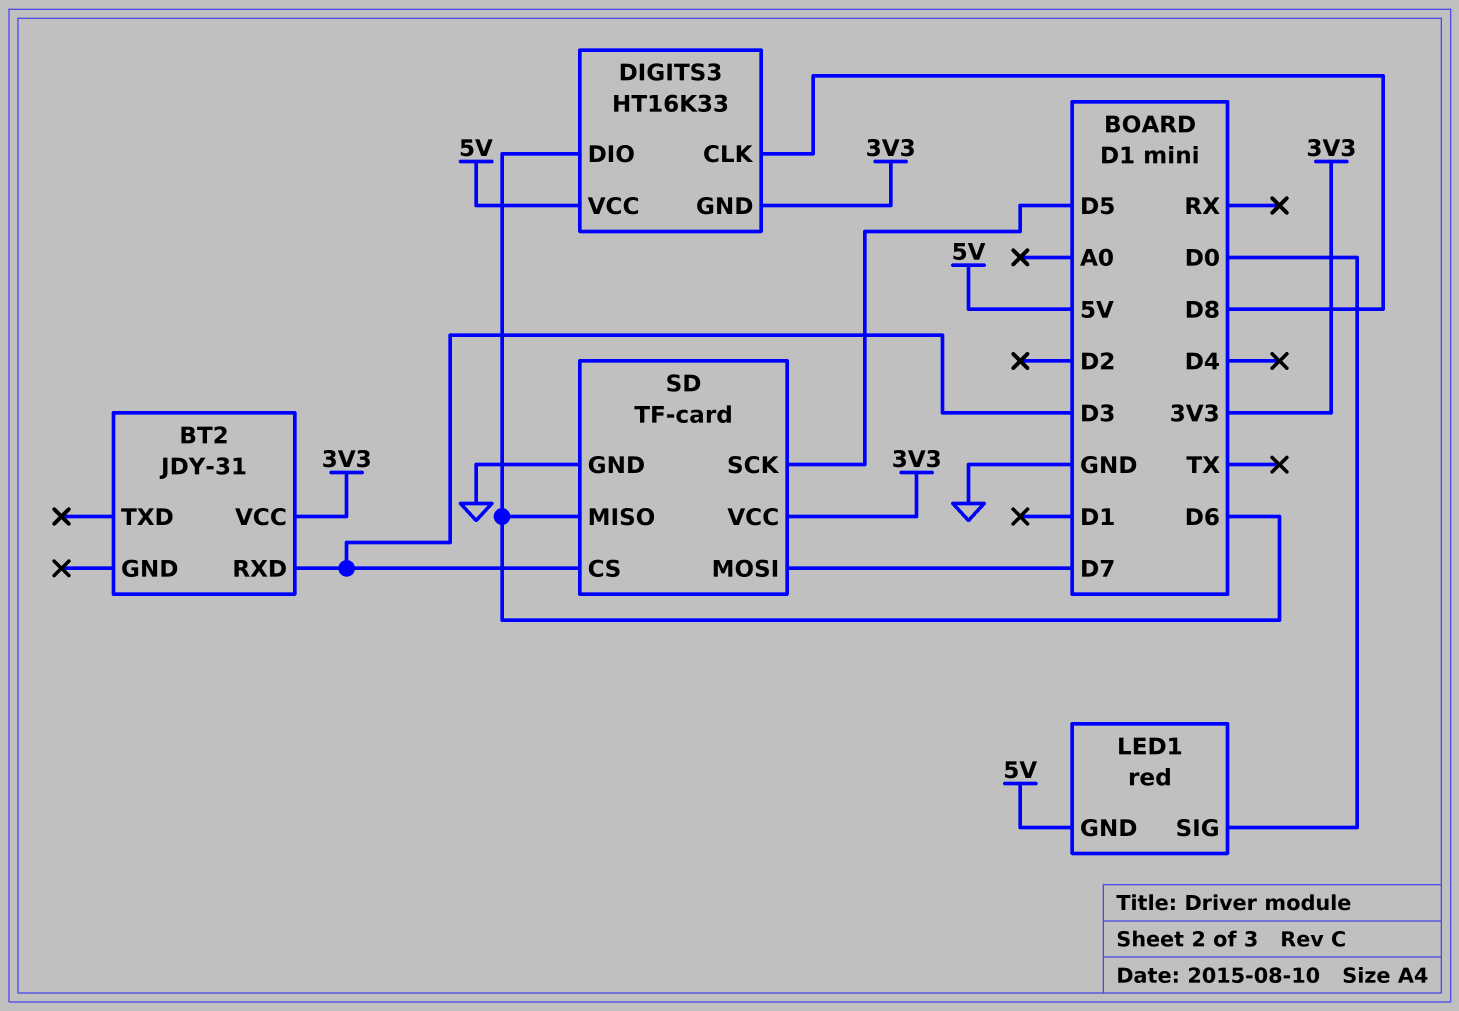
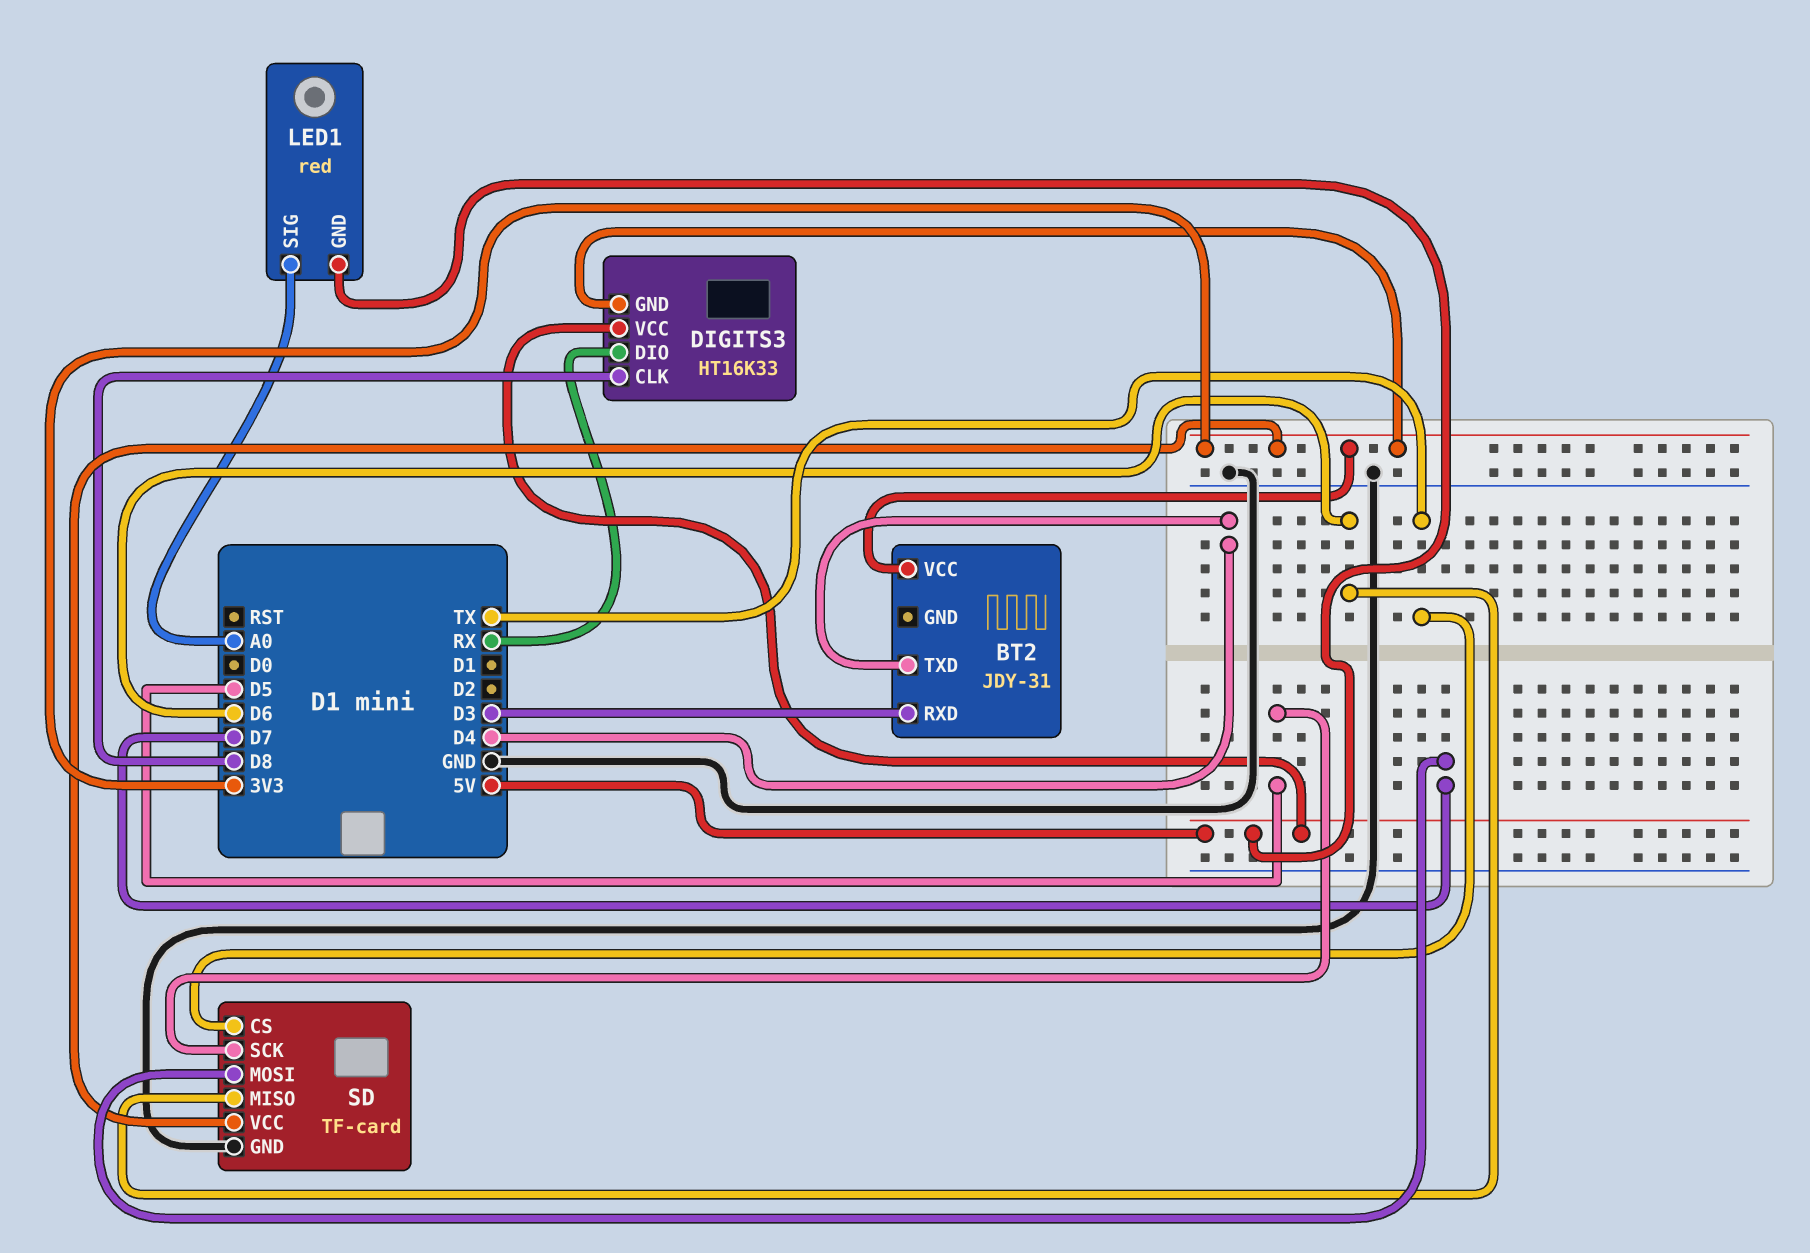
BT2 pin TXD: none -> D4
DIGITS3 pin DIO: D6 -> RX
LED1 pin SIG: D0 -> A0
SD pin CS: D3 -> TX

